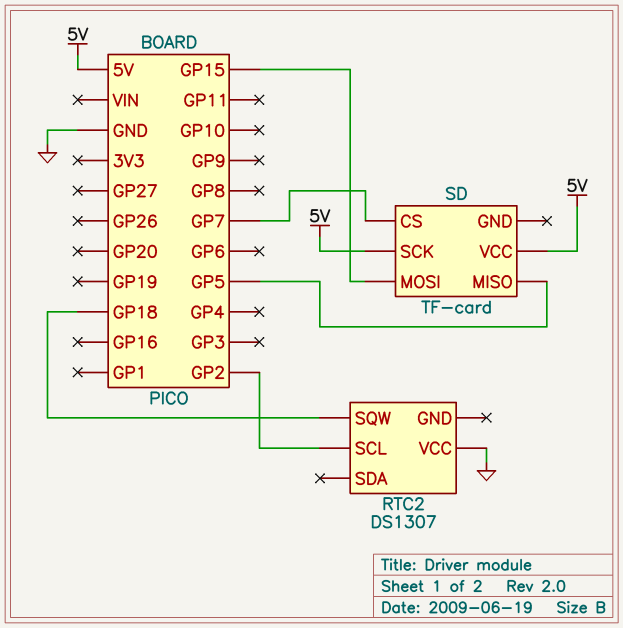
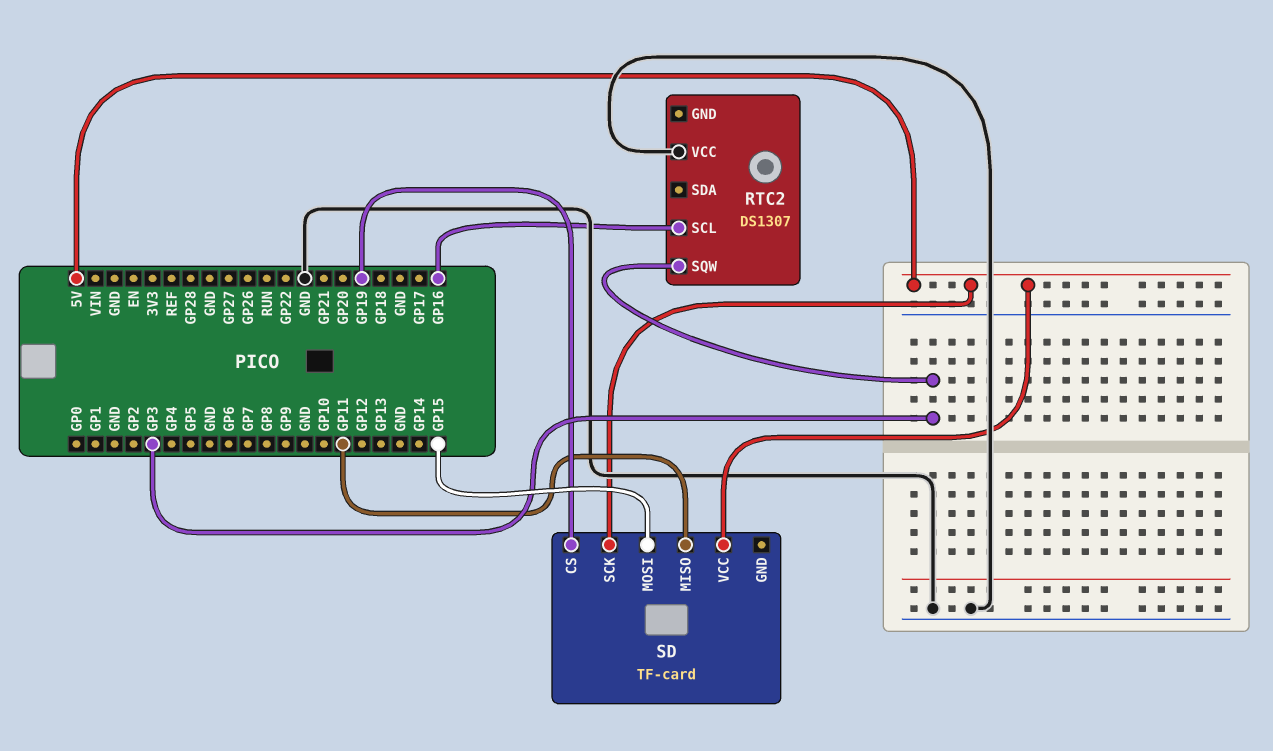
RTC2 pin SCL: GP2 -> GP16
RTC2 pin SQW: GP18 -> GP3
SD pin CS: GP7 -> GP19
SD pin MISO: GP5 -> GP11

